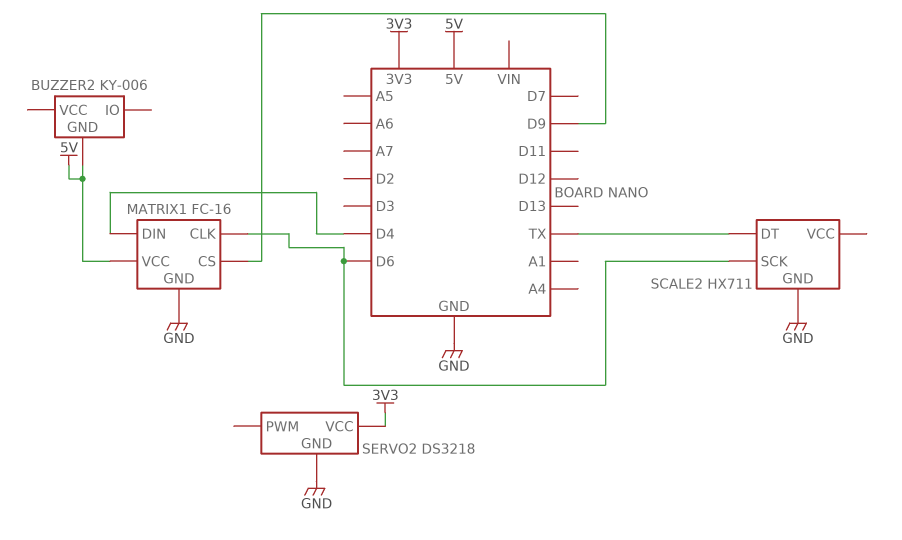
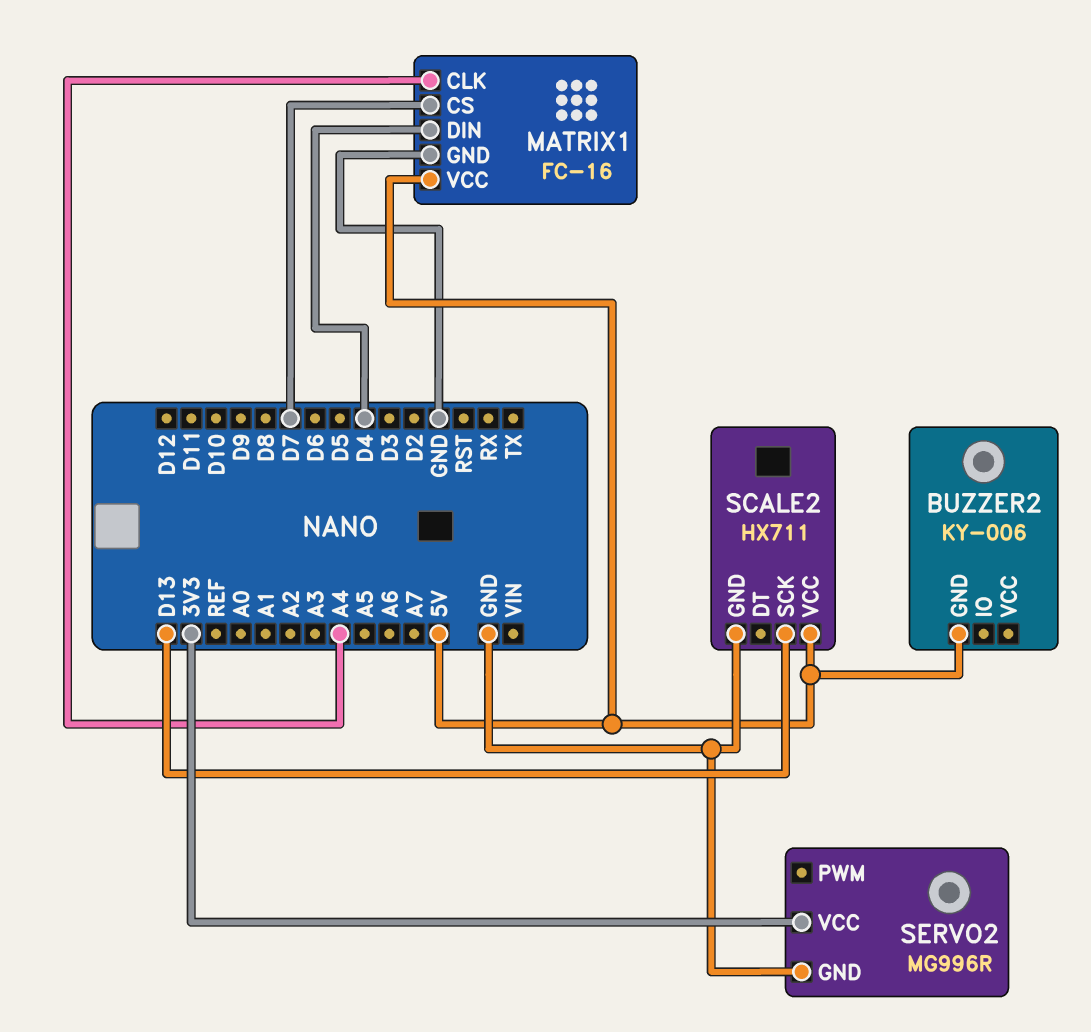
MATRIX1 pin CLK: D6 -> A4
MATRIX1 pin CS: D9 -> D7
SCALE2 pin DT: TX -> none
SCALE2 pin SCK: D6 -> D13
SCALE2 pin VCC: none -> 5V
SERVO2: DS3218 -> MG996R

